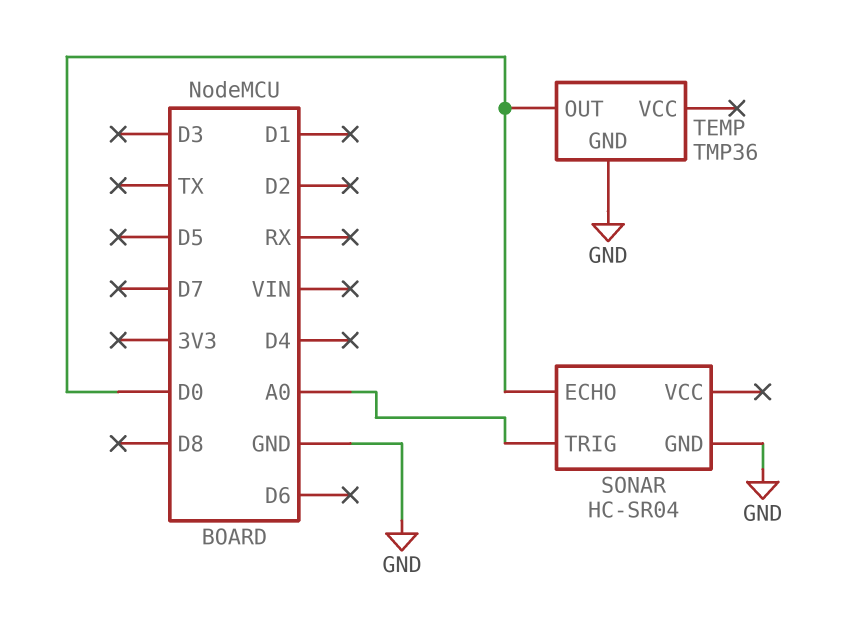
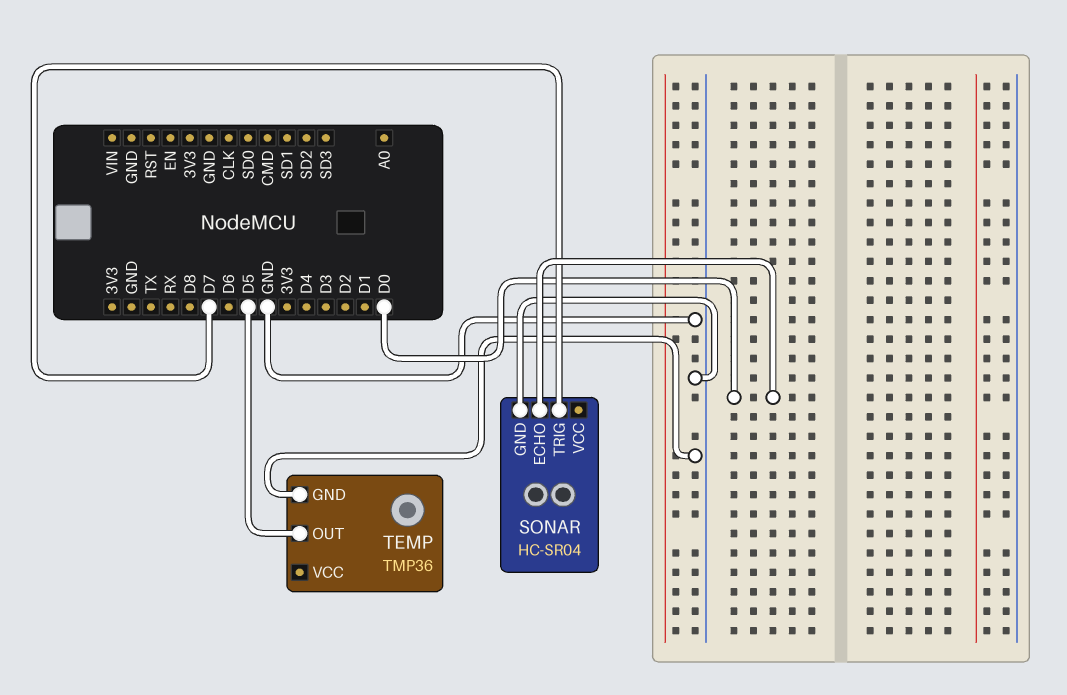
SONAR pin TRIG: A0 -> D7
TEMP pin OUT: D0 -> D5

